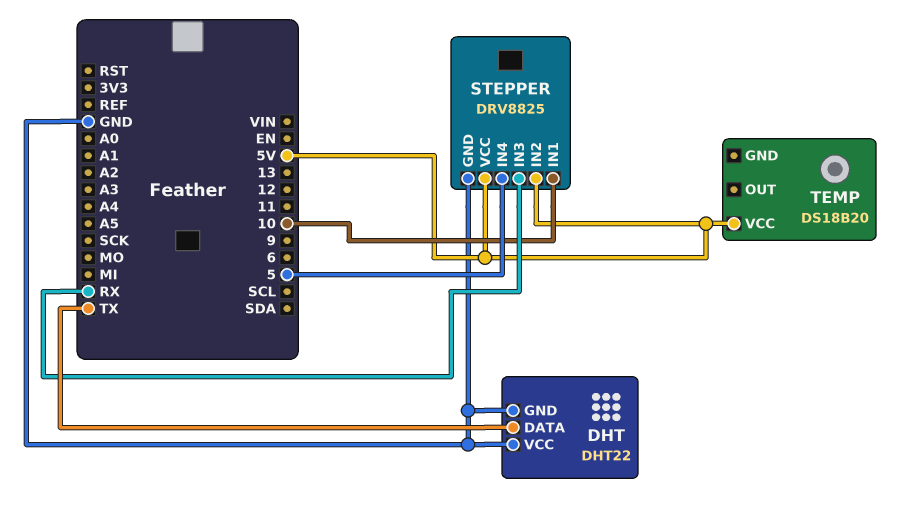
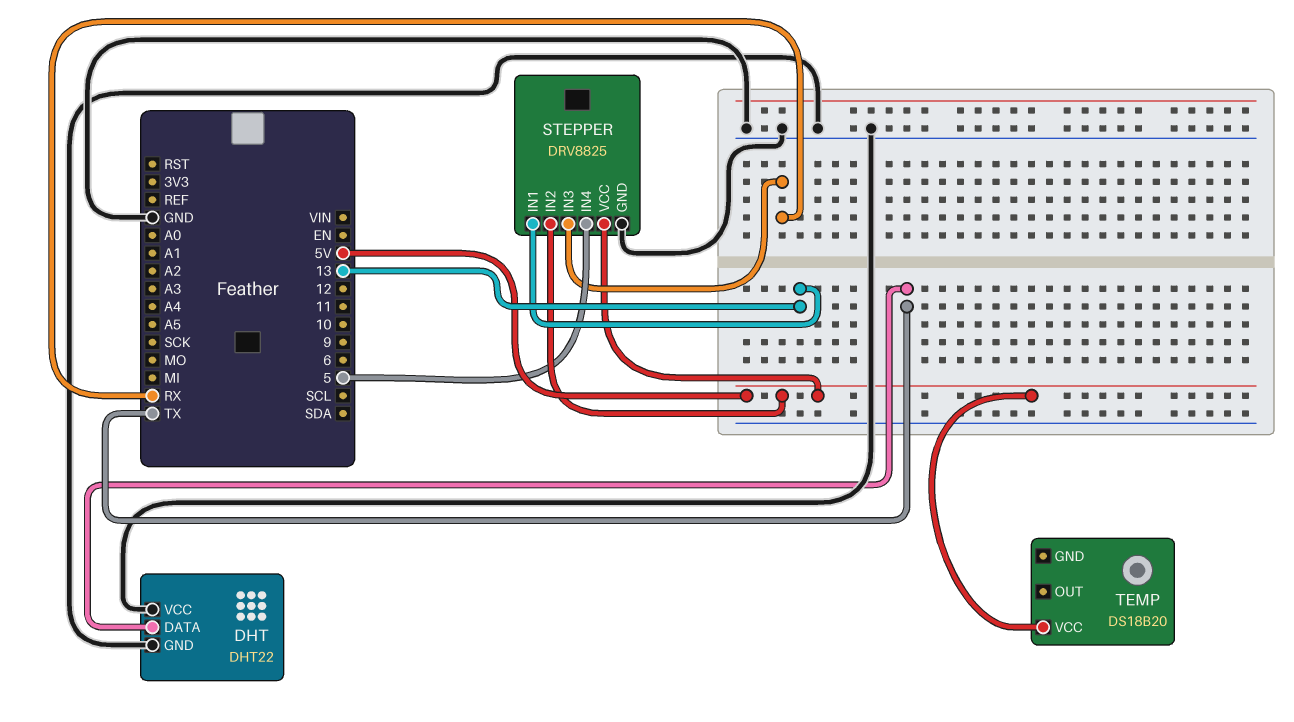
STEPPER pin IN1: 10 -> 13

